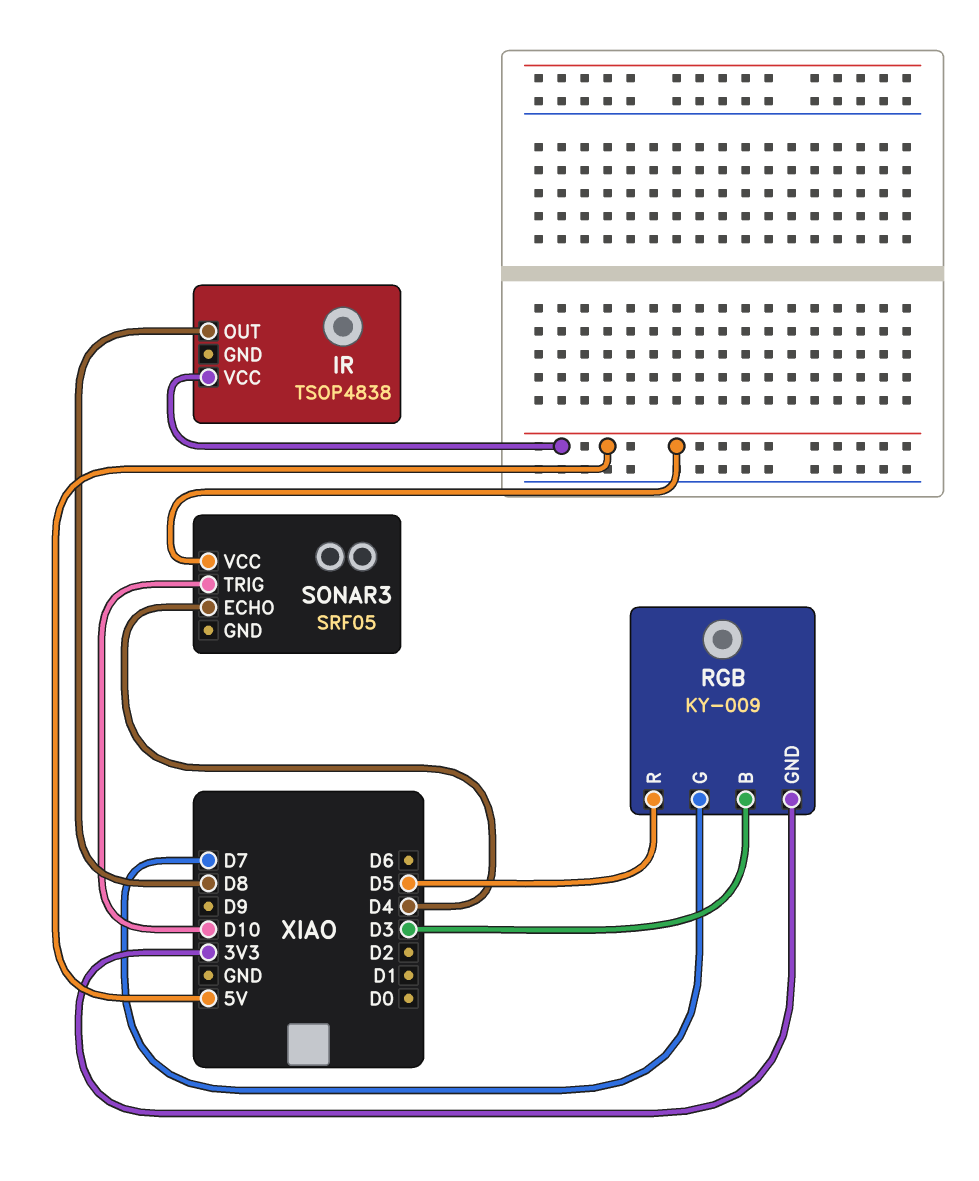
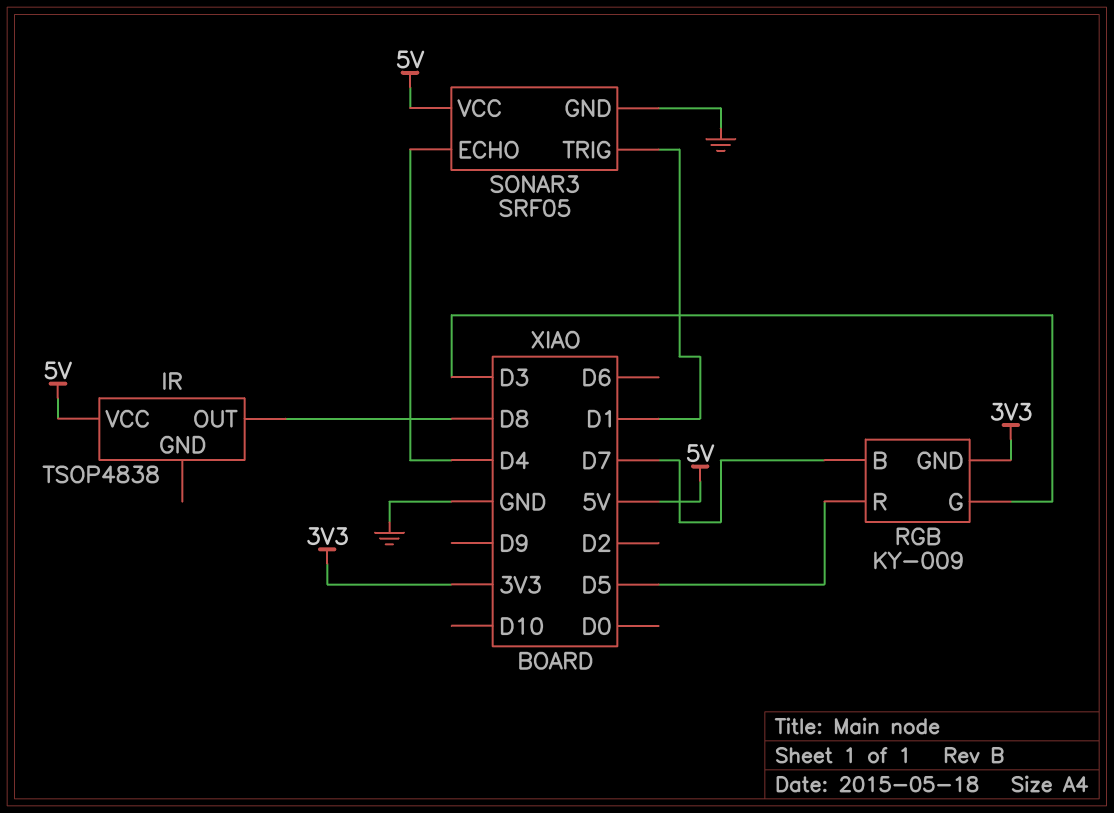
RGB pin B: D3 -> D7
RGB pin G: D7 -> D3
SONAR3 pin GND: none -> GND
SONAR3 pin TRIG: D10 -> D1

